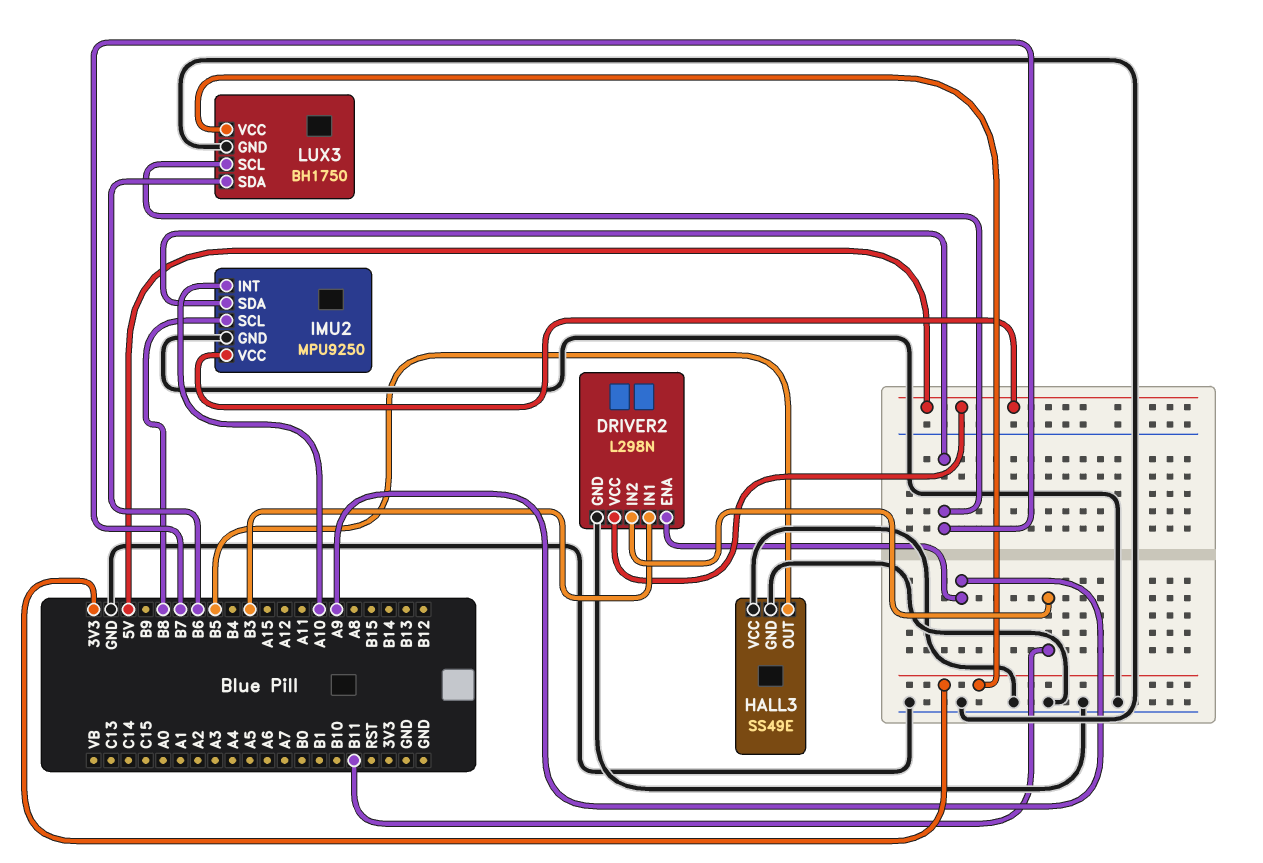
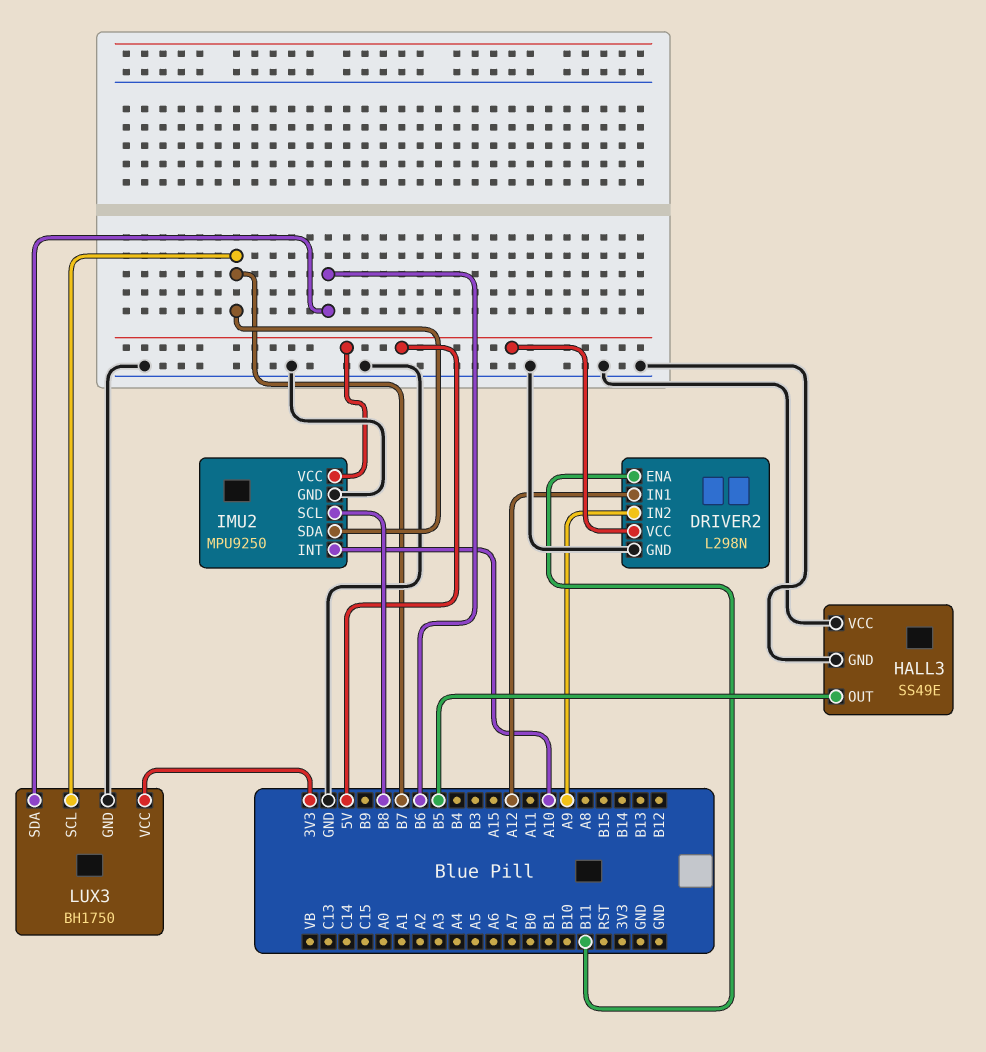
DRIVER2 pin ENA: A9 -> B11
DRIVER2 pin IN1: B3 -> A12
DRIVER2 pin IN2: B11 -> A9

